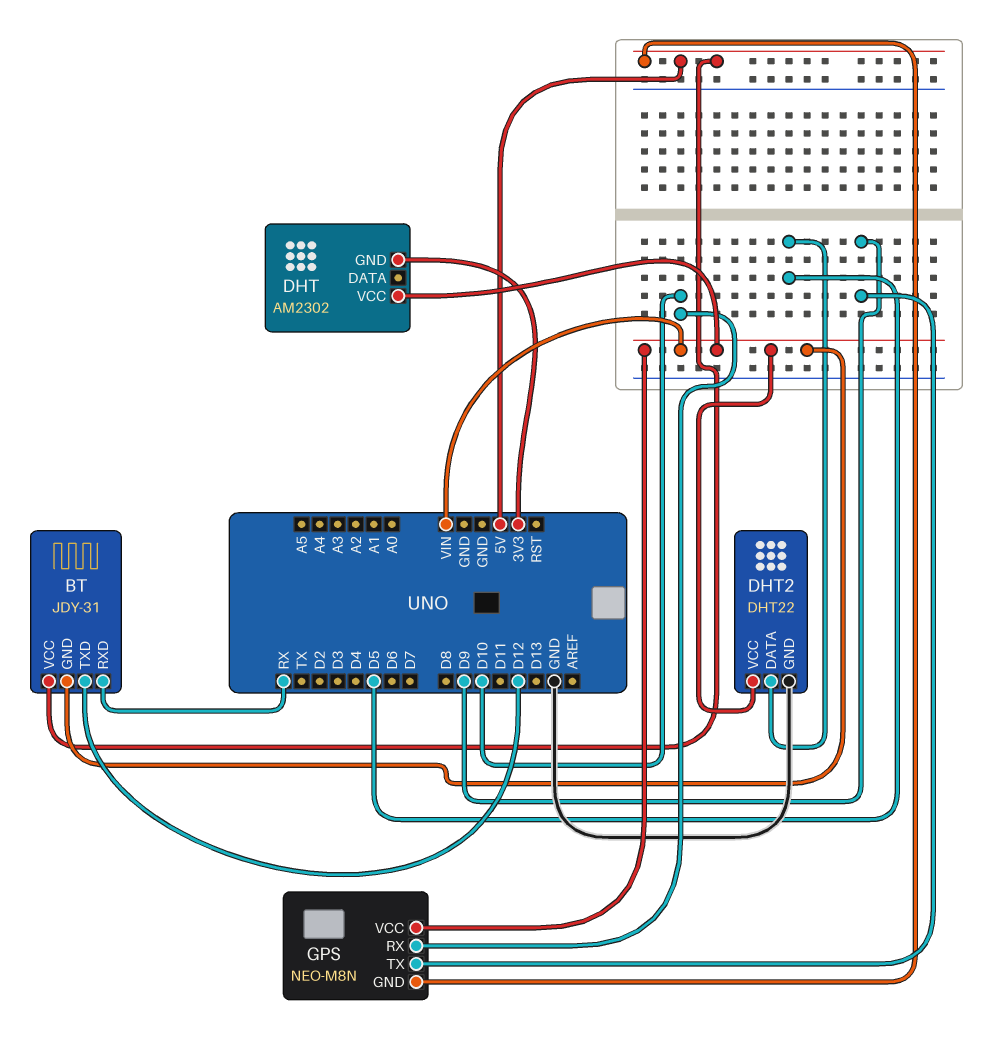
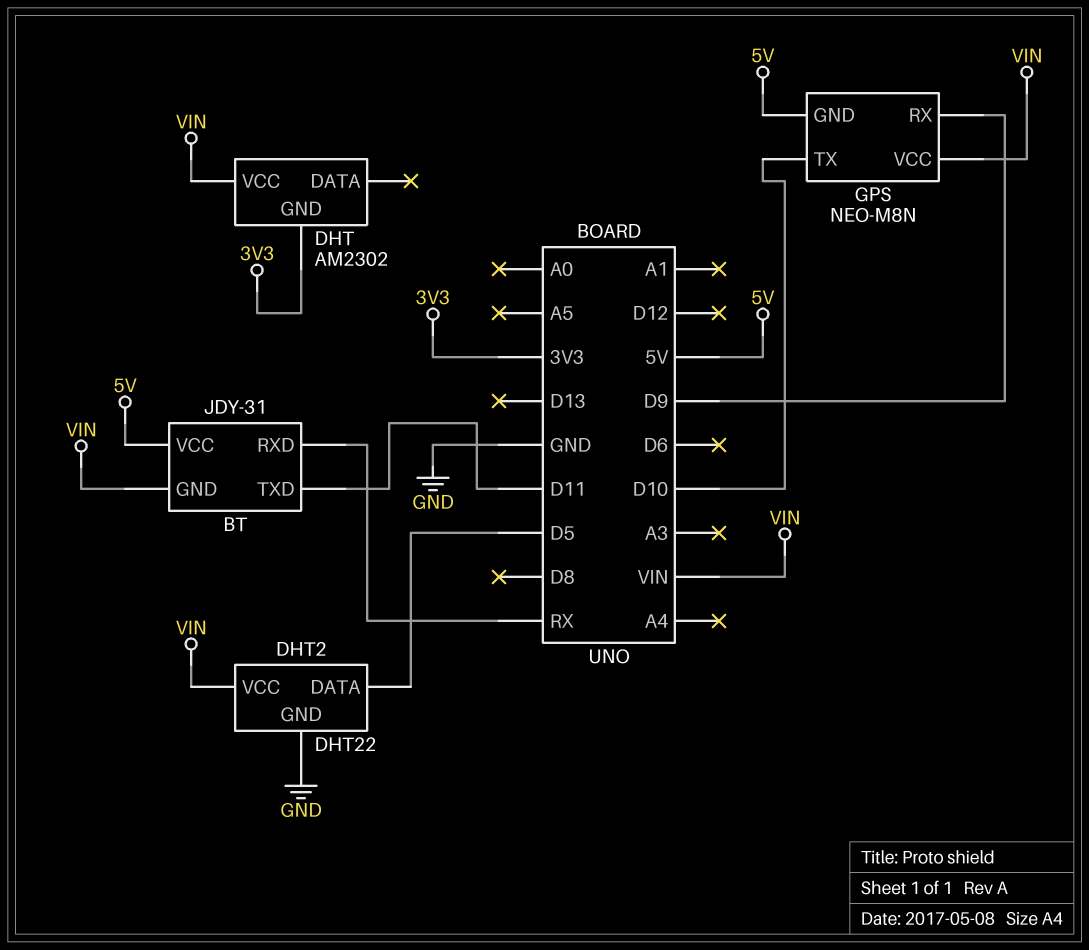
BT pin TXD: D12 -> D11
GPS pin RX: D10 -> D9
GPS pin TX: D9 -> D10

